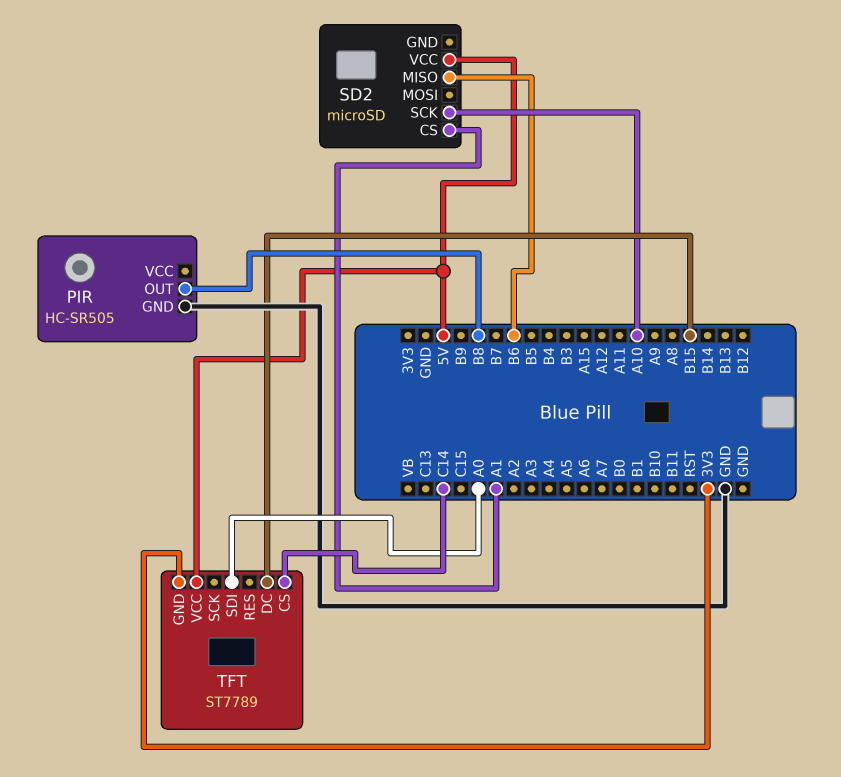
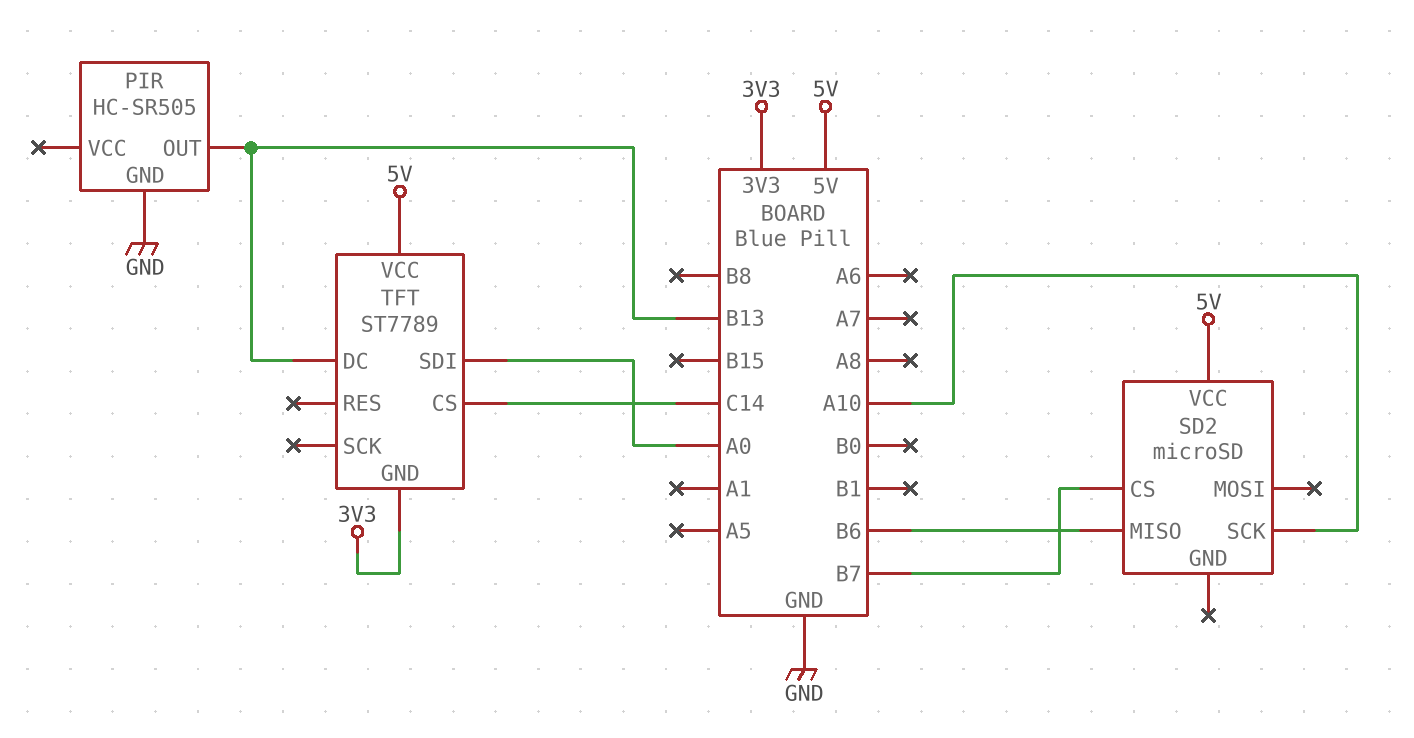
PIR pin OUT: B8 -> B13
SD2 pin CS: A1 -> B7
TFT pin DC: B15 -> B13

